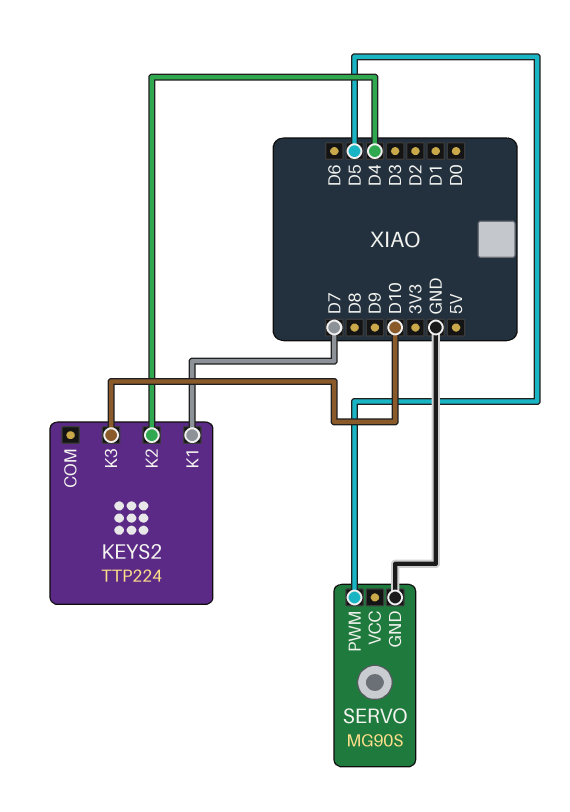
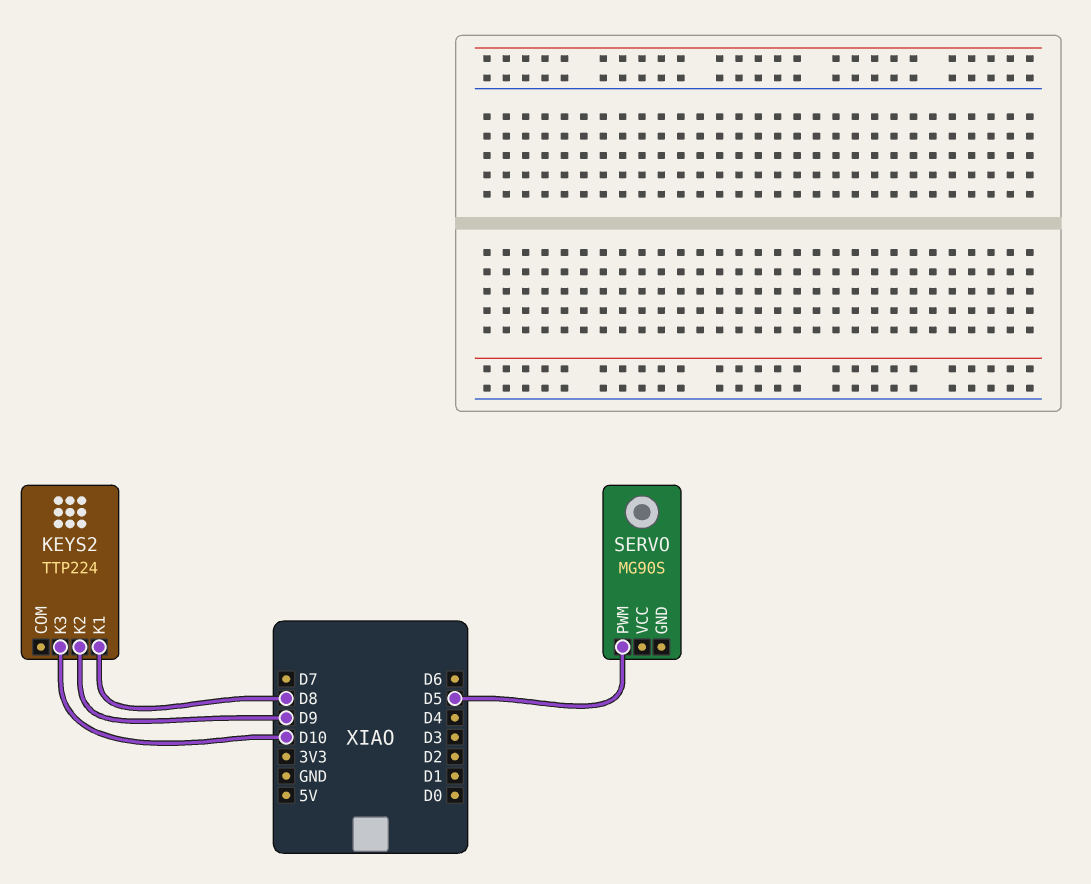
KEYS2 pin K1: D7 -> D8
KEYS2 pin K2: D4 -> D9
SERVO pin GND: GND -> none

